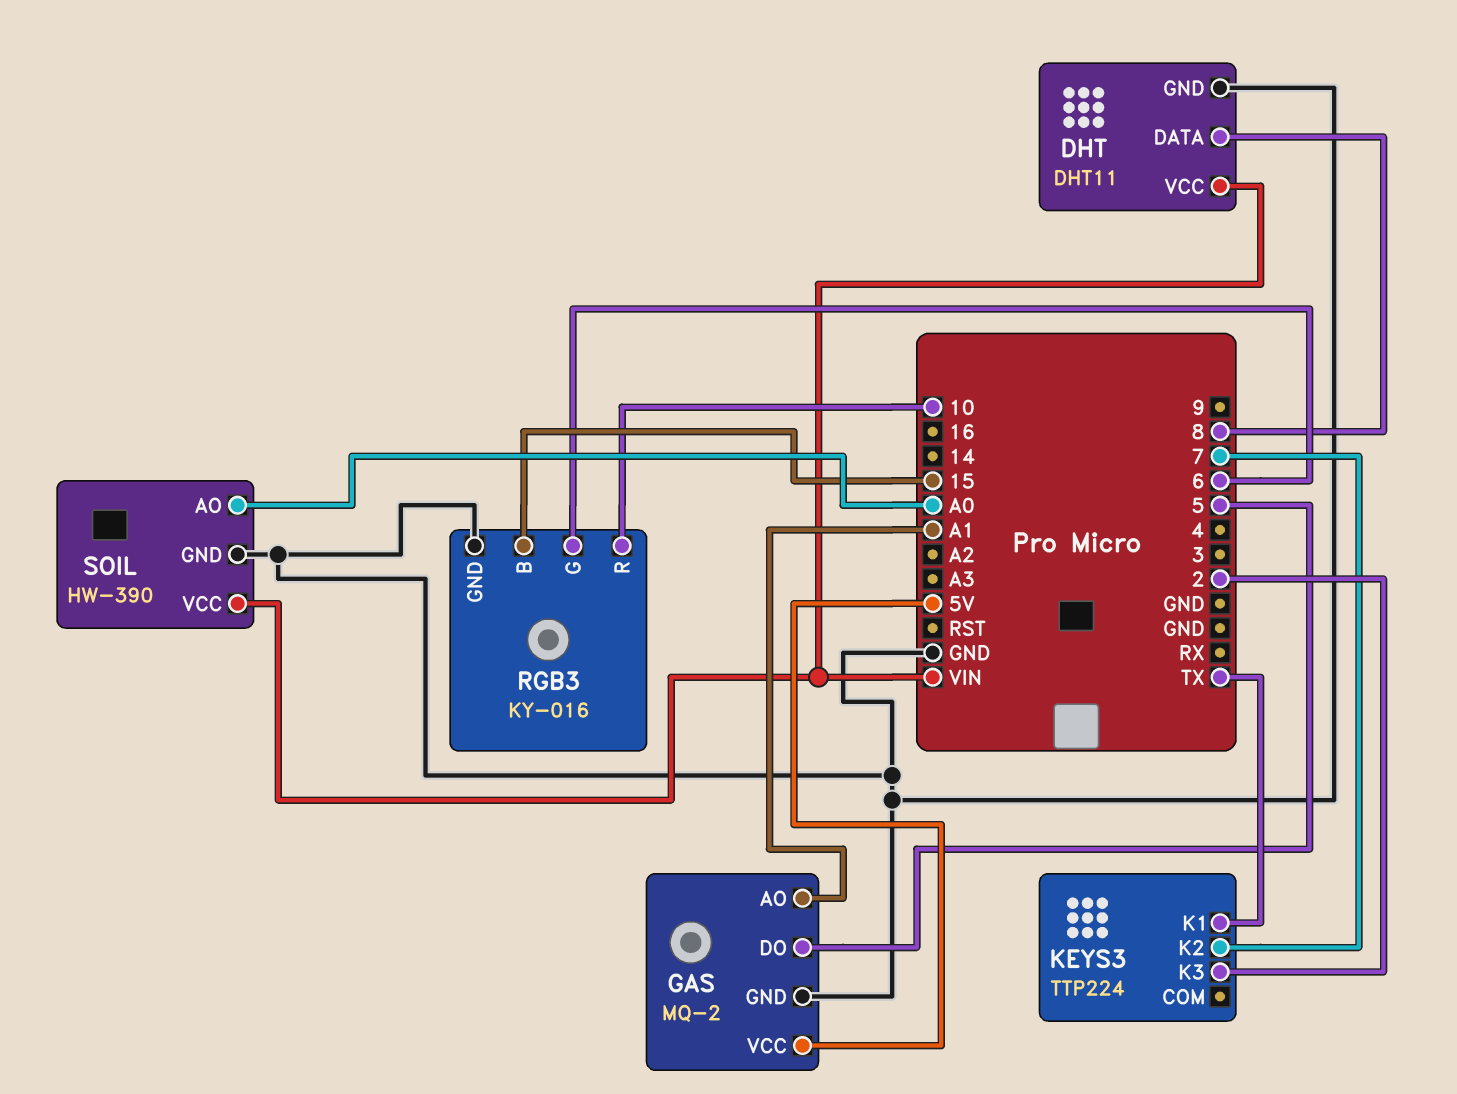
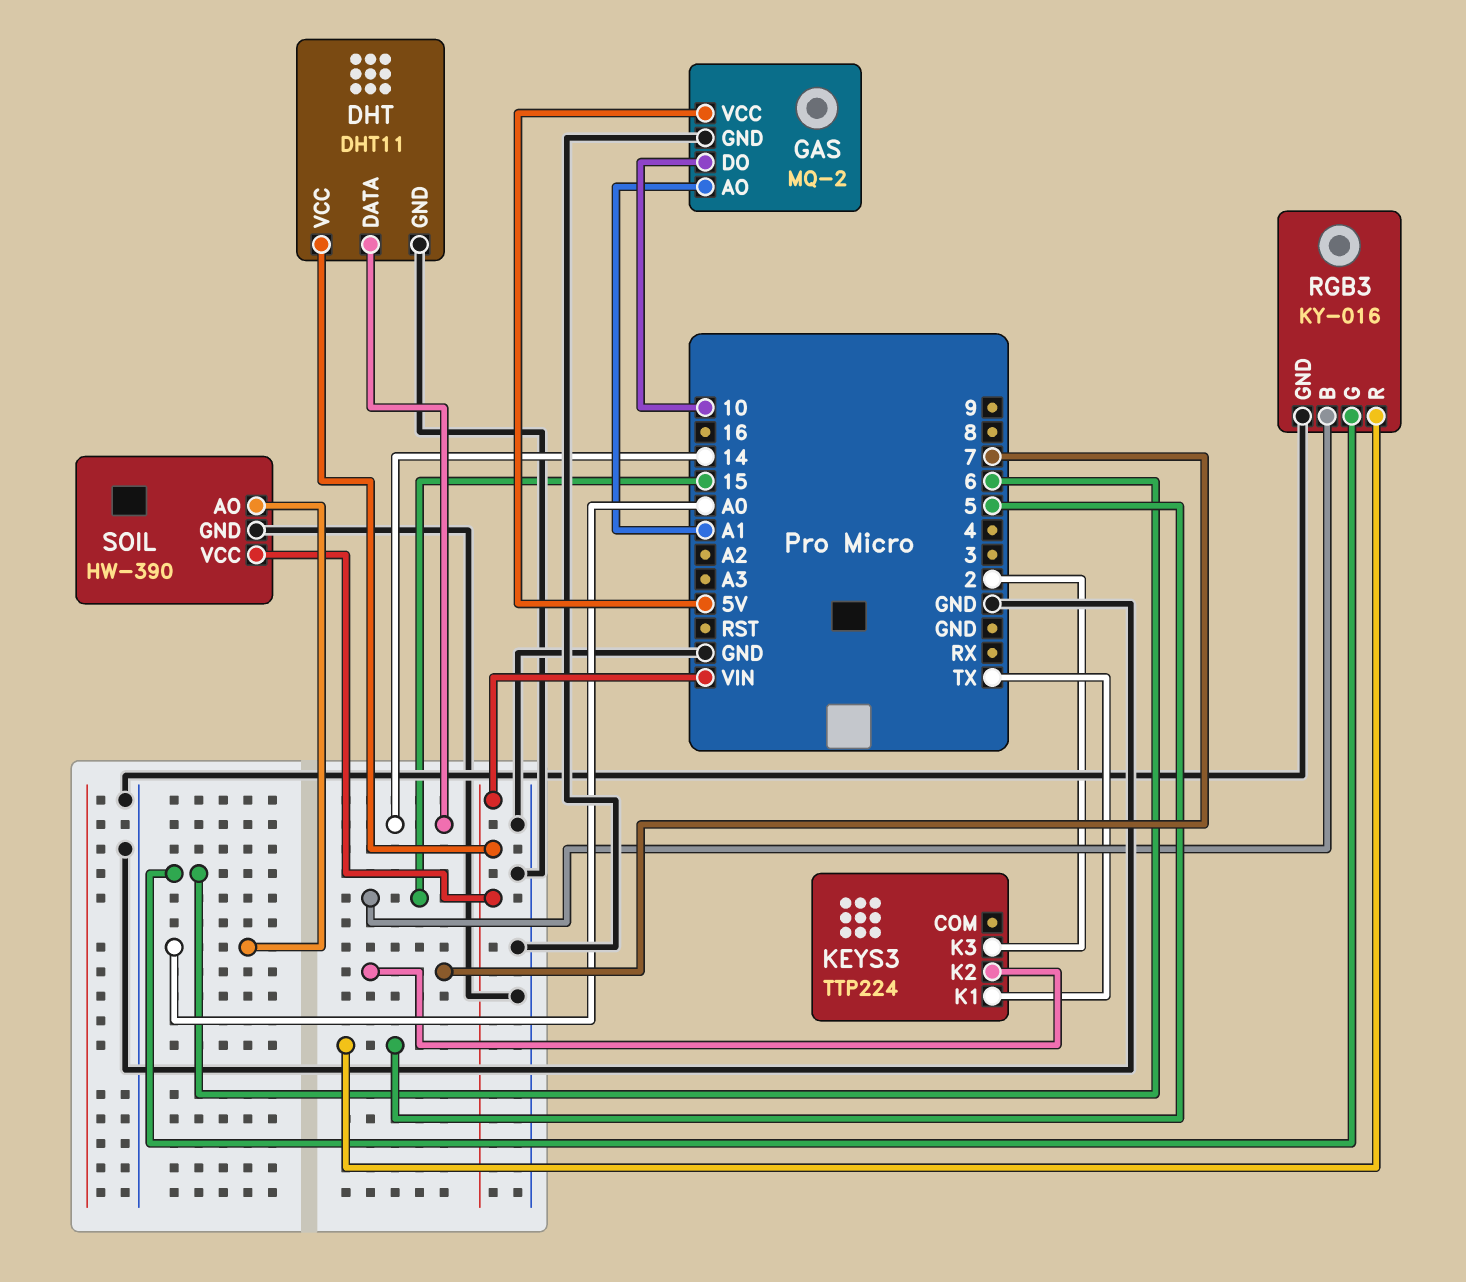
DHT pin DATA: 8 -> 14
GAS pin DO: 5 -> 10
RGB3 pin R: 10 -> 5

